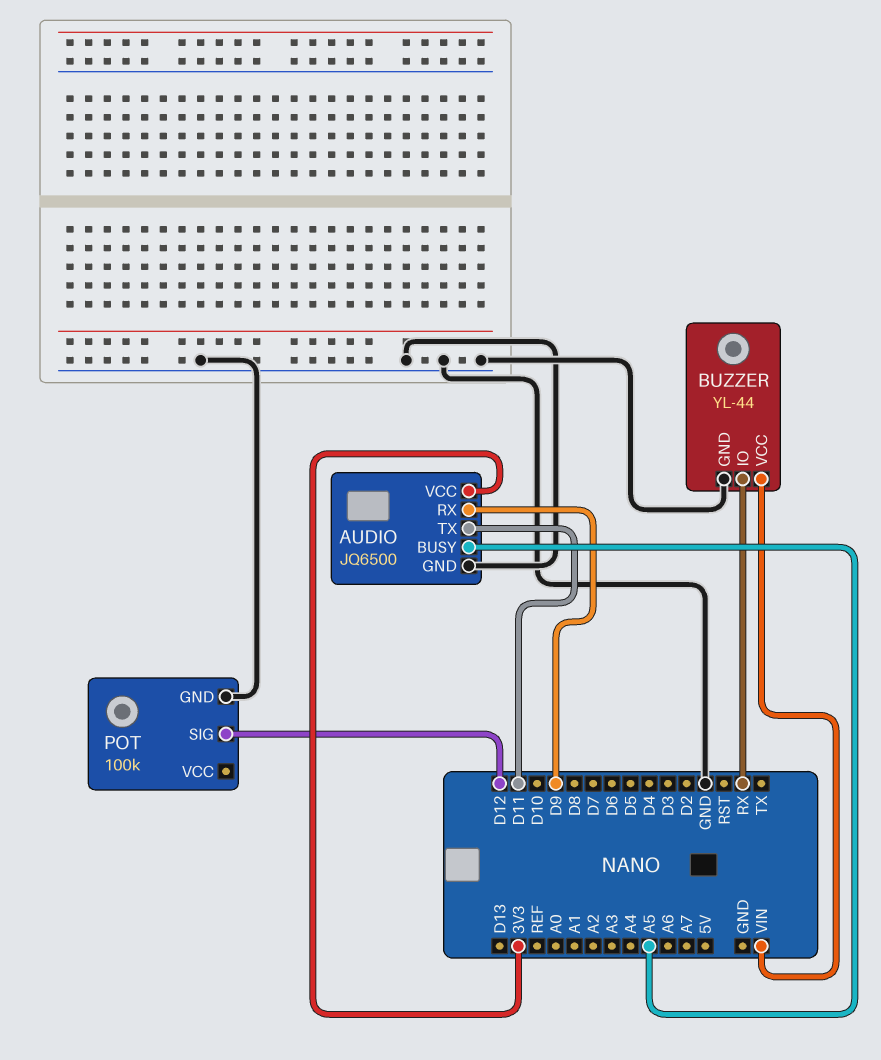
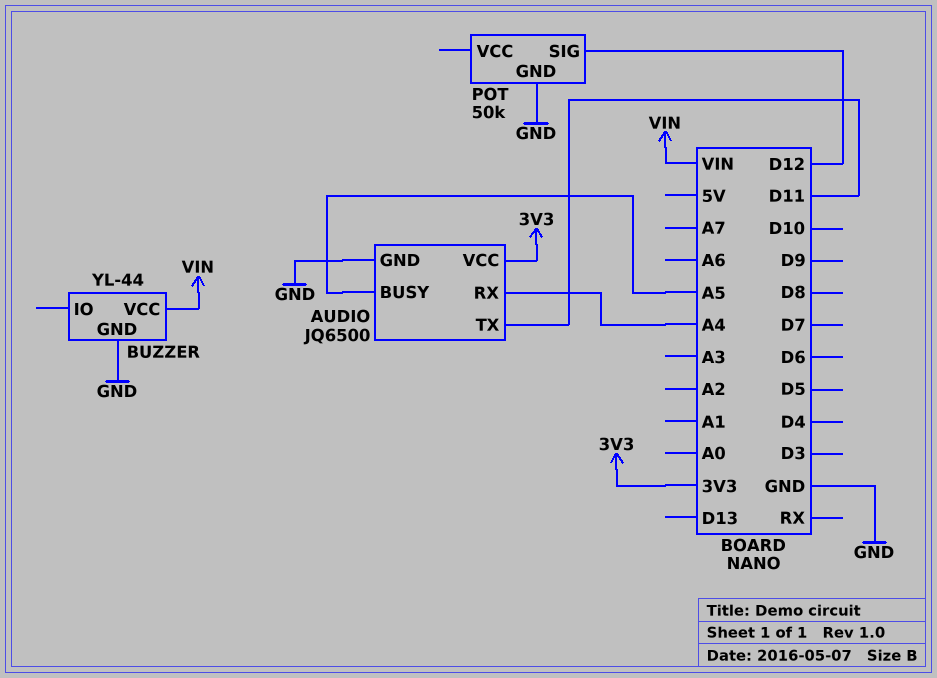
AUDIO pin RX: D9 -> A4
BUZZER pin IO: RX -> none
POT: 100k -> 50k

